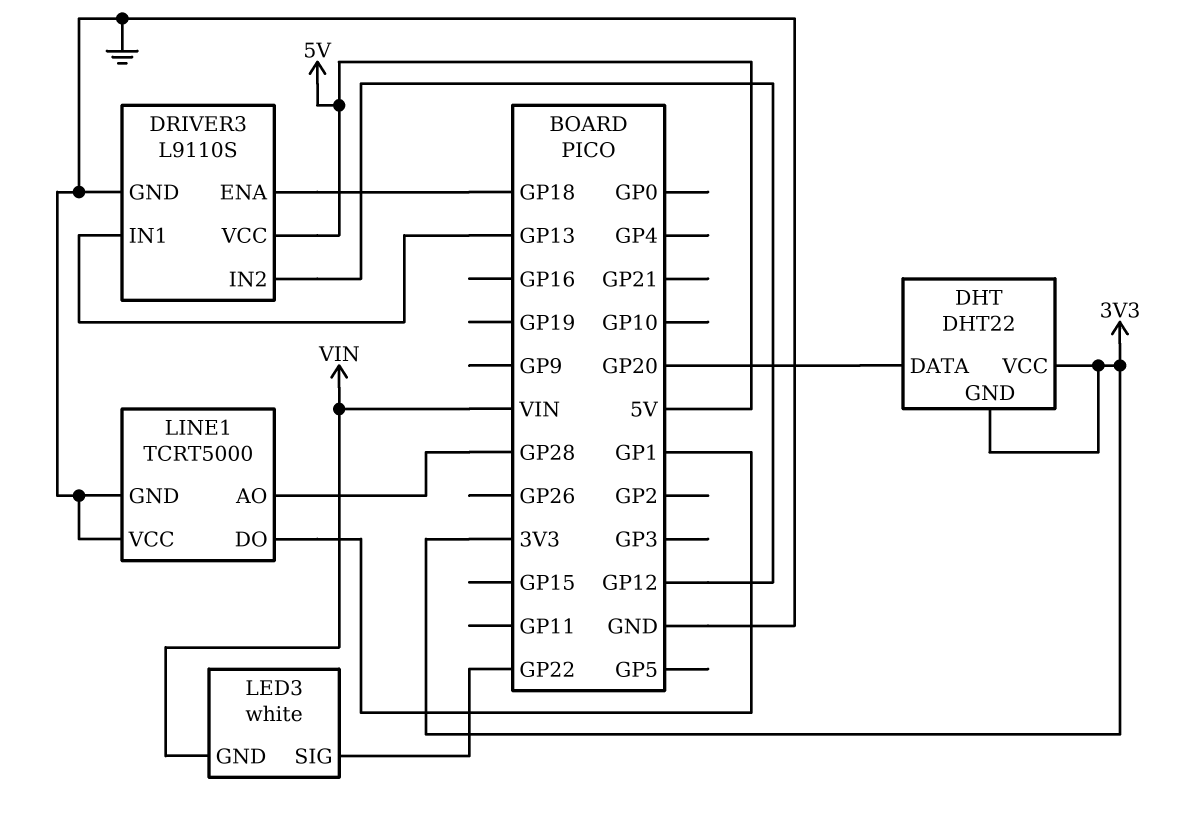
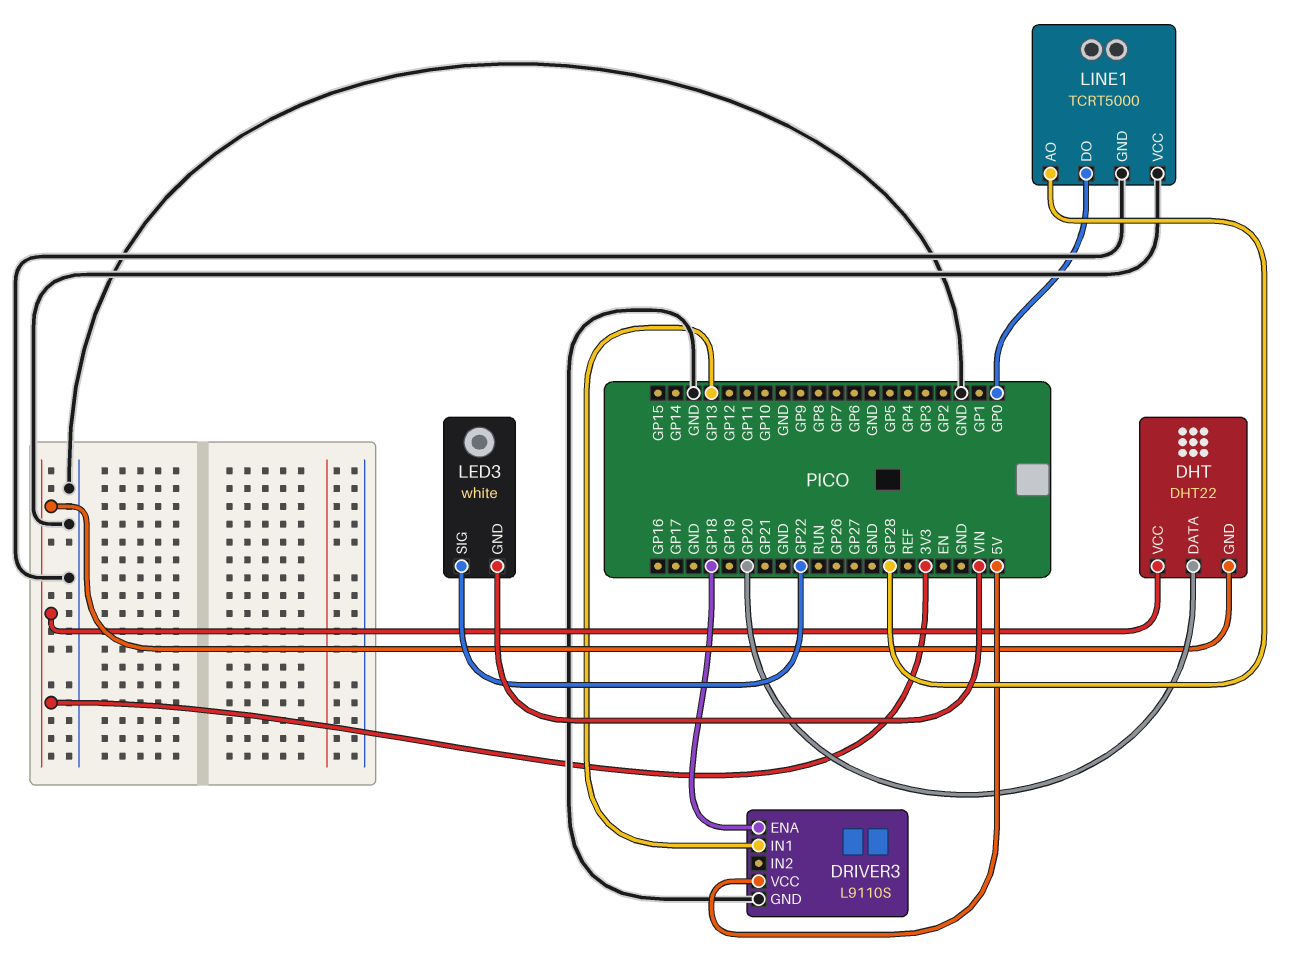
DRIVER3 pin IN2: GP12 -> none
LINE1 pin DO: GP1 -> GP0

